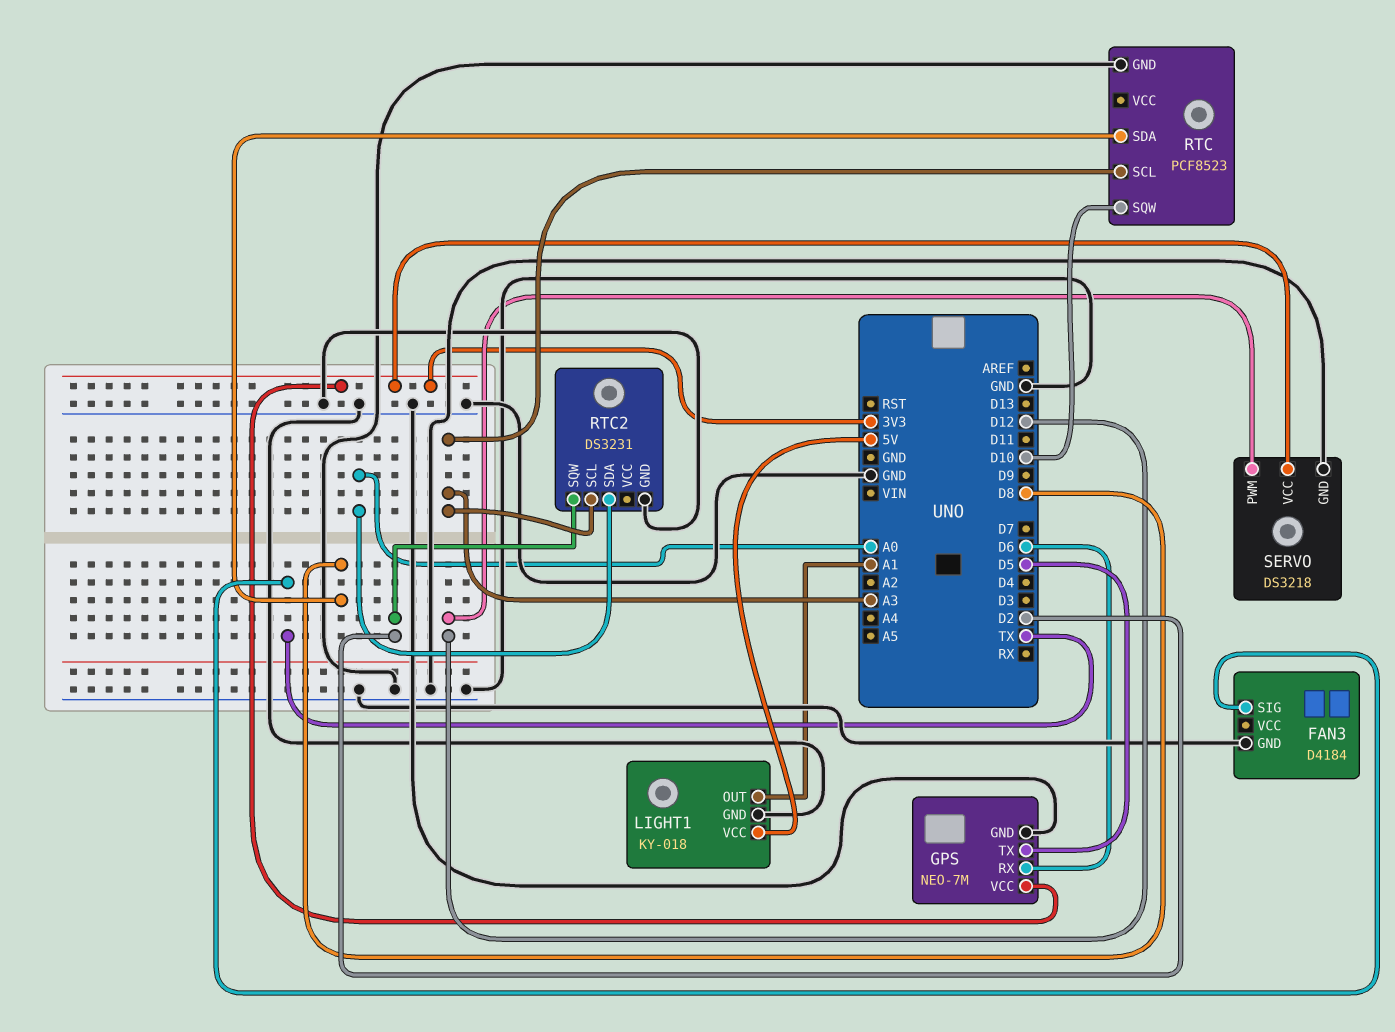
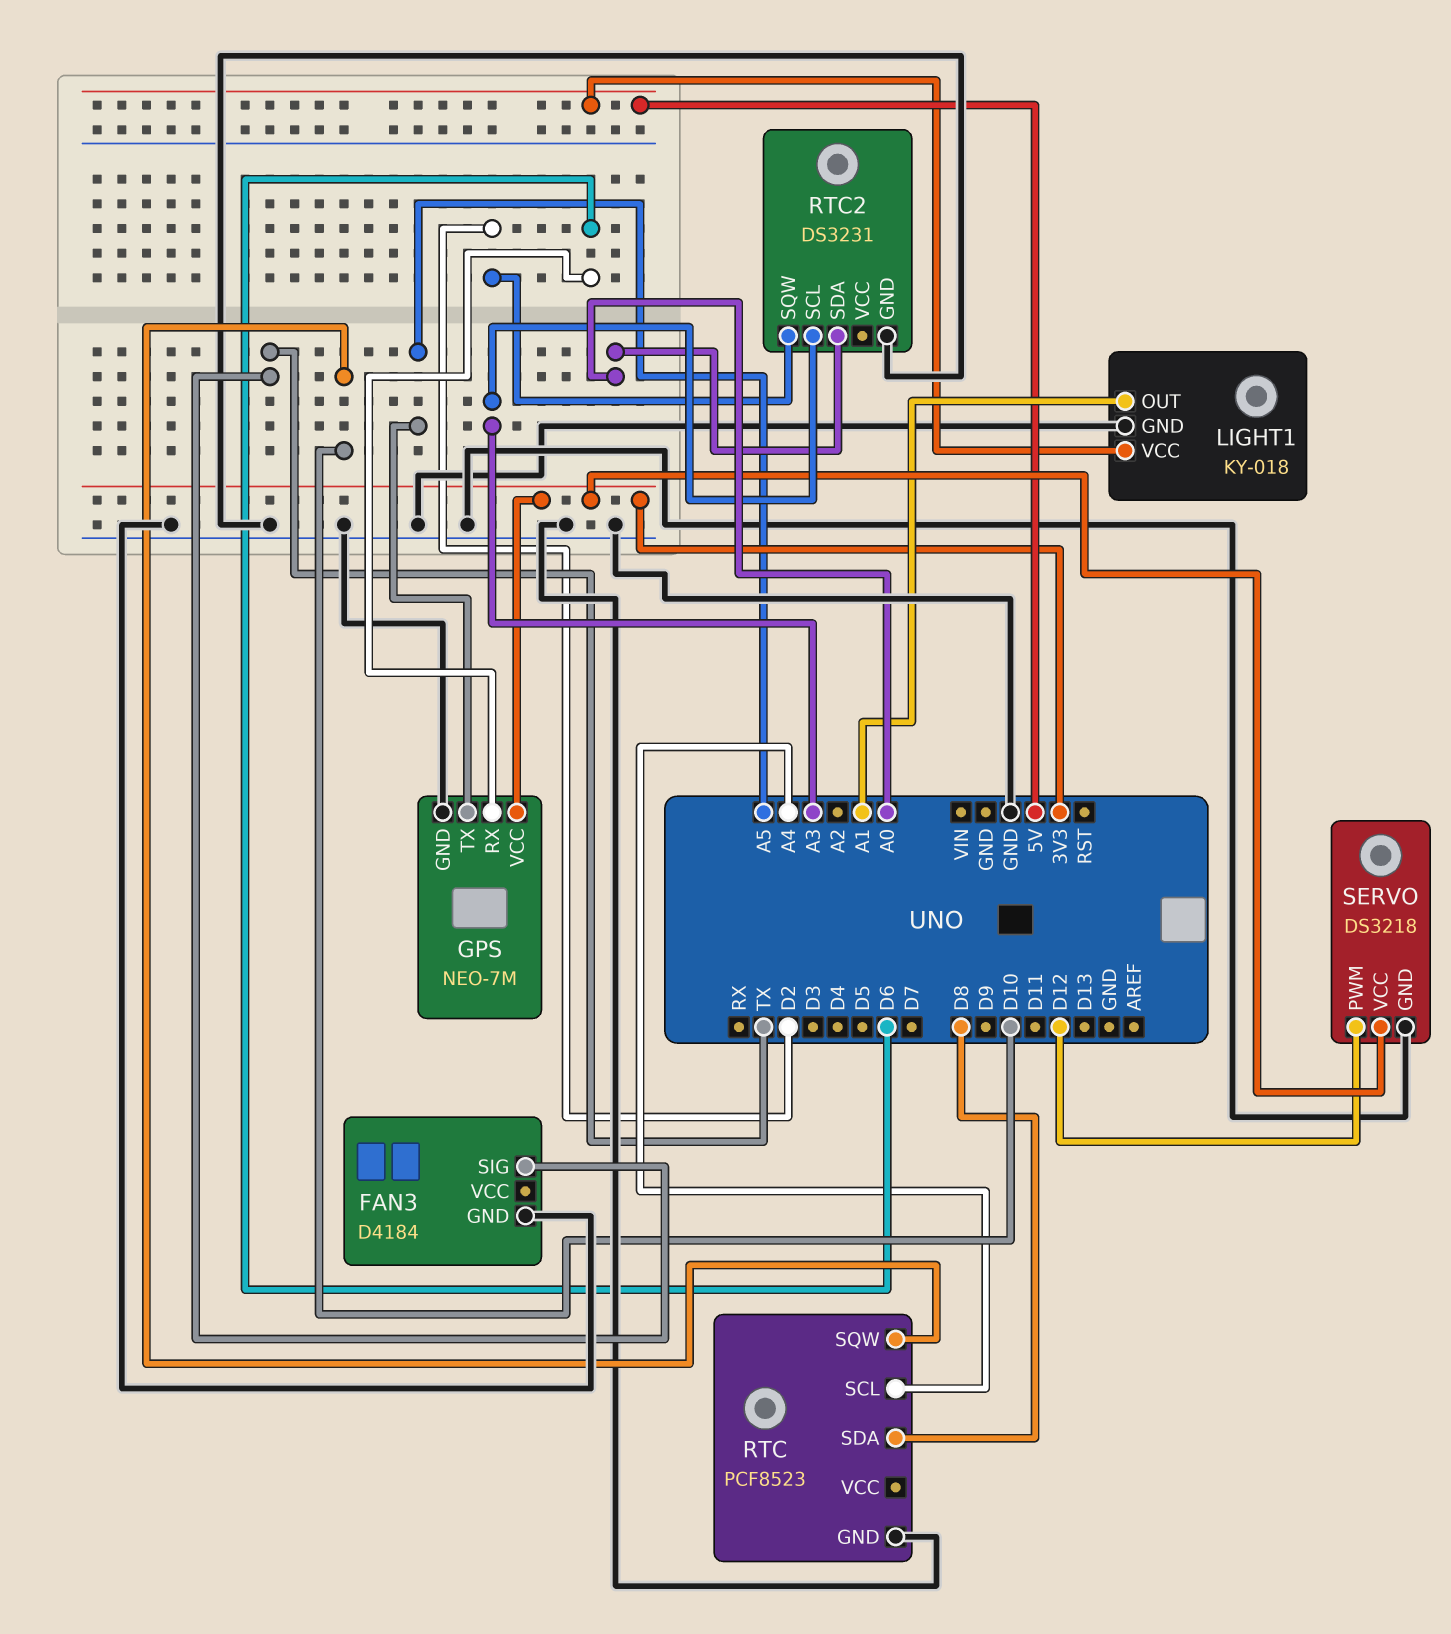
GPS pin TX: D5 -> A5
RTC pin SCL: A3 -> A4

